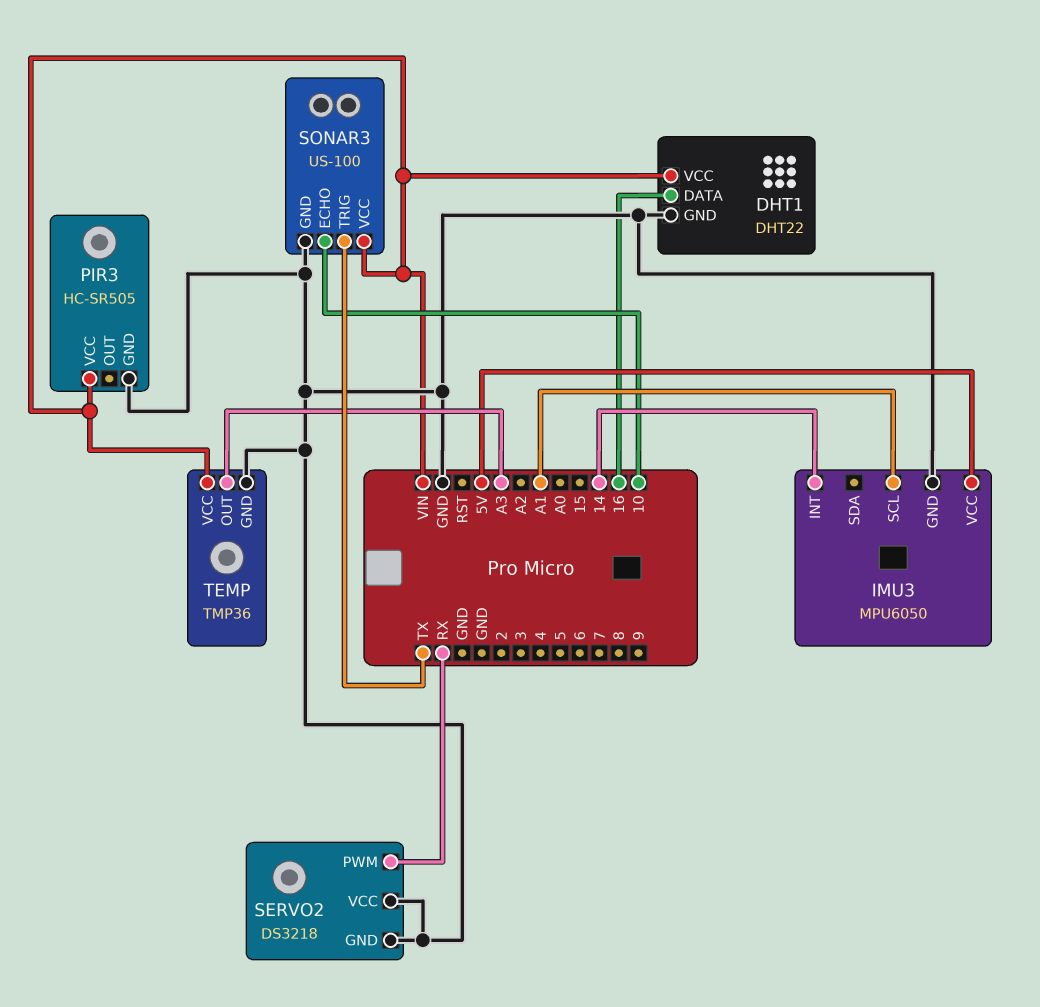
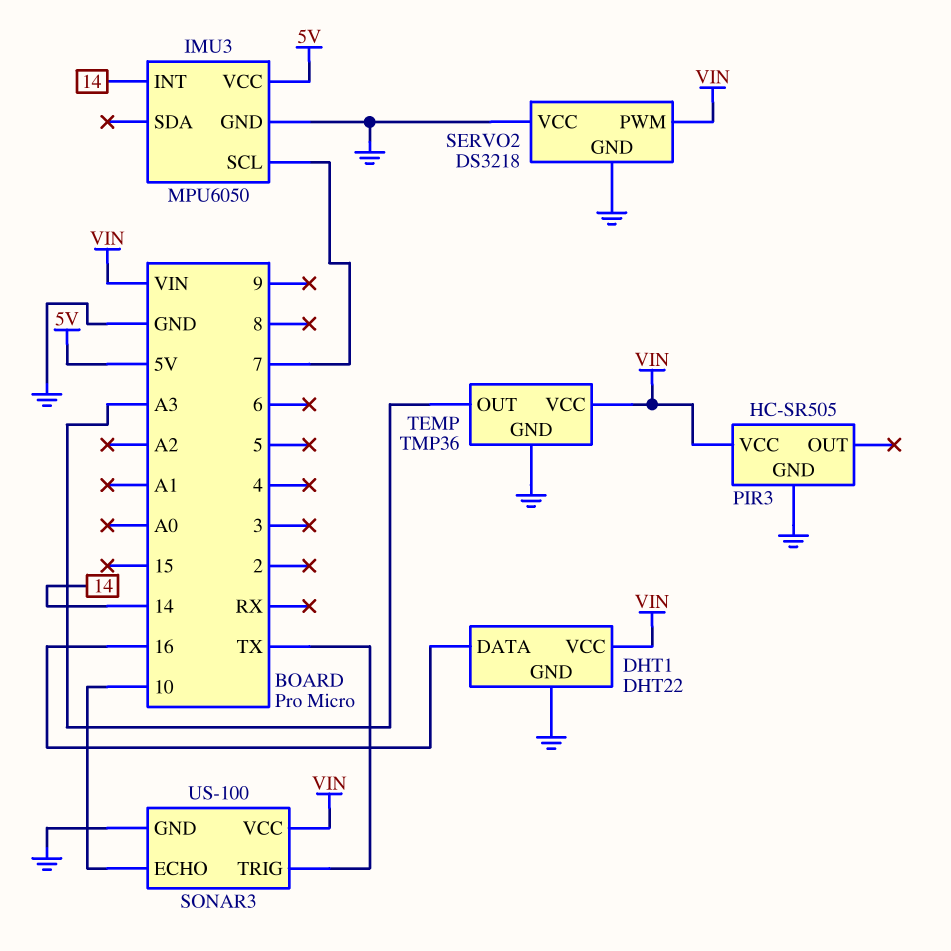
IMU3 pin SCL: A1 -> 7
SERVO2 pin PWM: RX -> VIN

